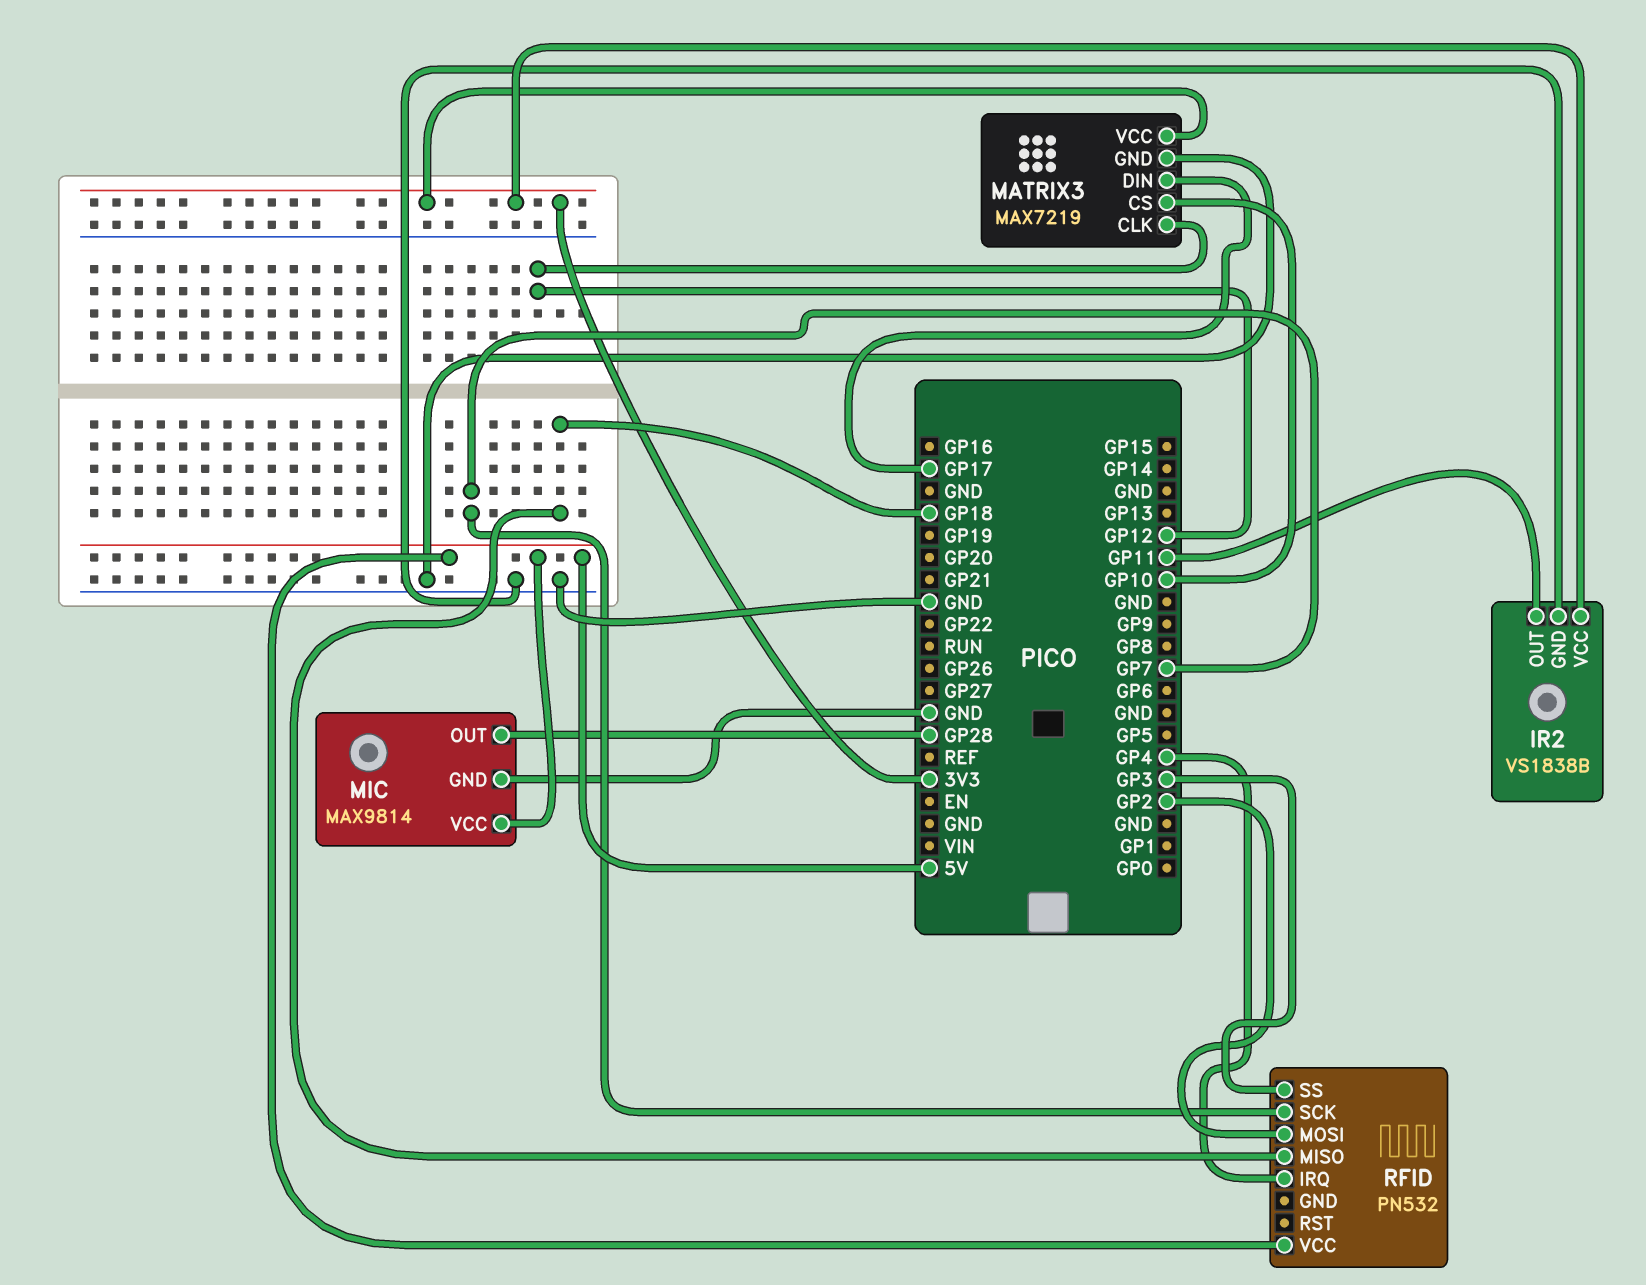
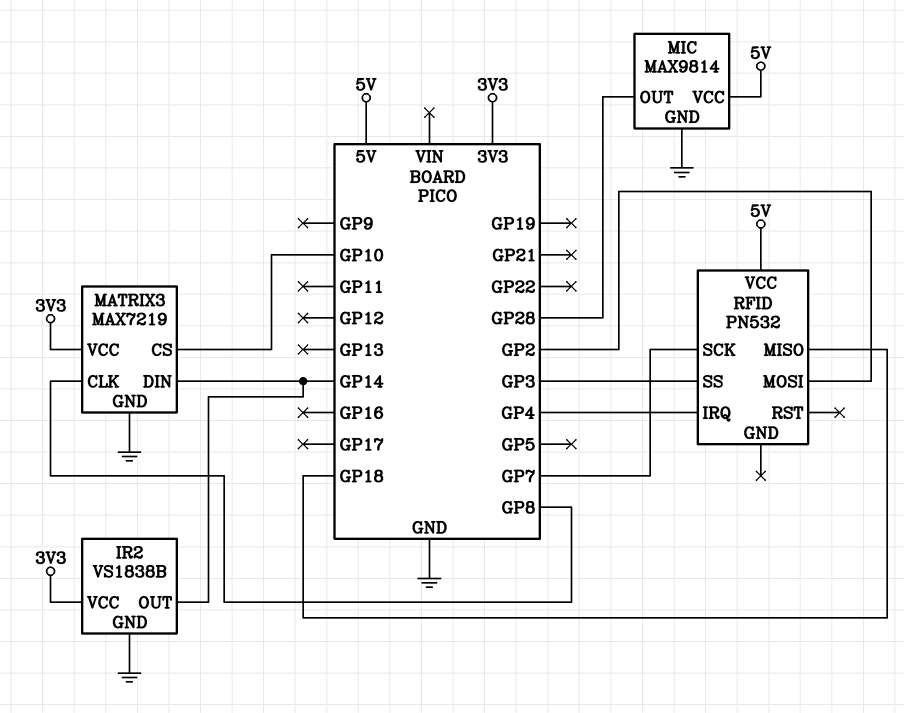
IR2 pin OUT: GP11 -> GP14
MATRIX3 pin CLK: GP12 -> GP8
MATRIX3 pin DIN: GP17 -> GP14

